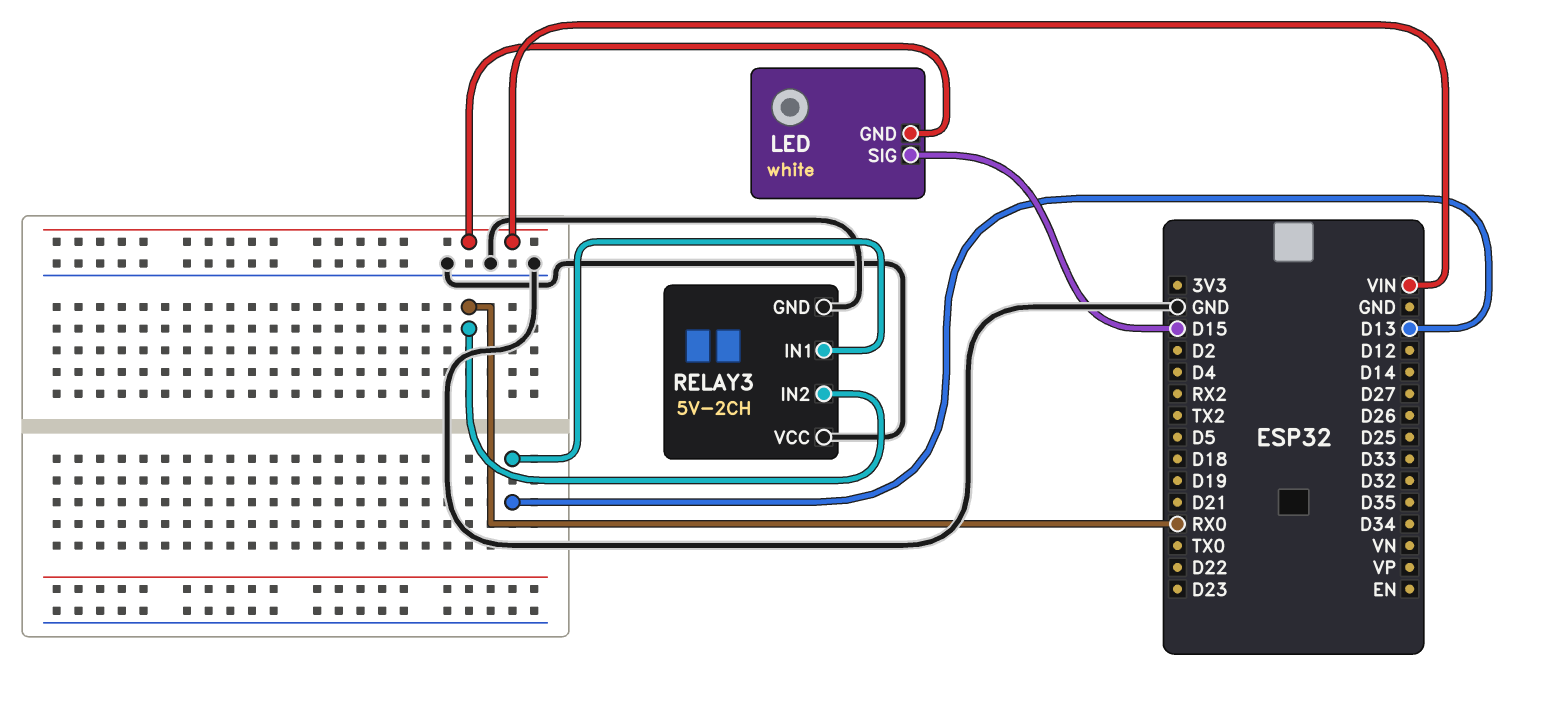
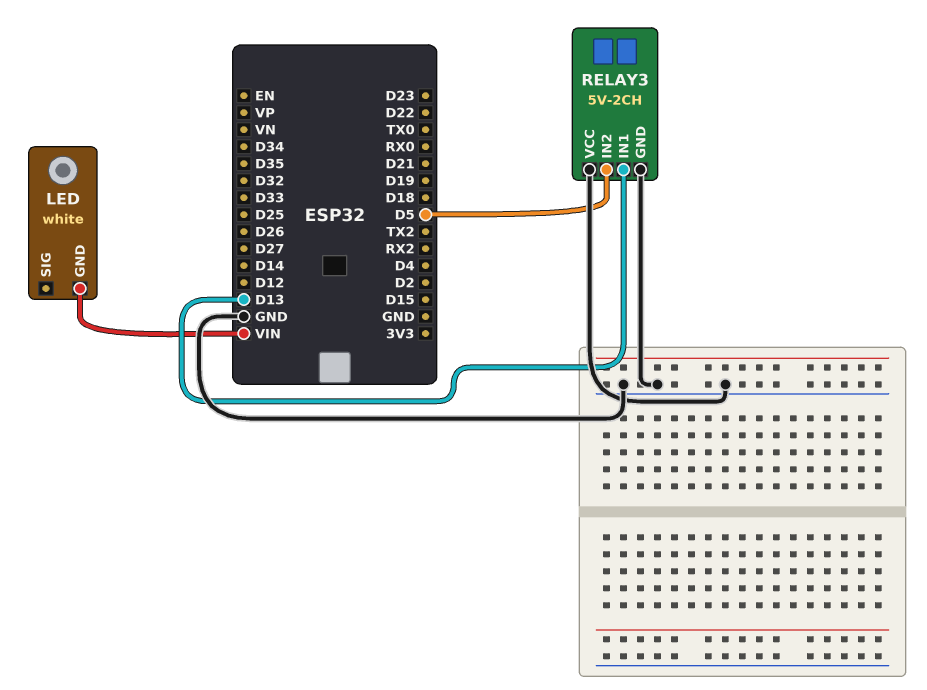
LED pin SIG: D15 -> none
RELAY3 pin IN2: RX0 -> D5

